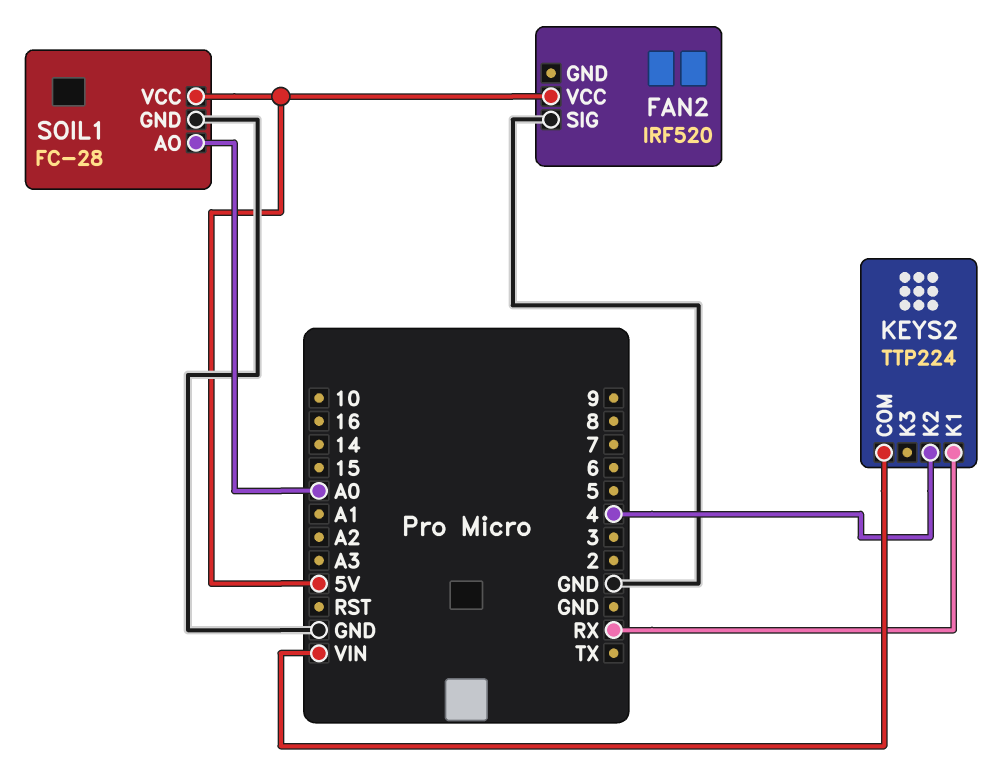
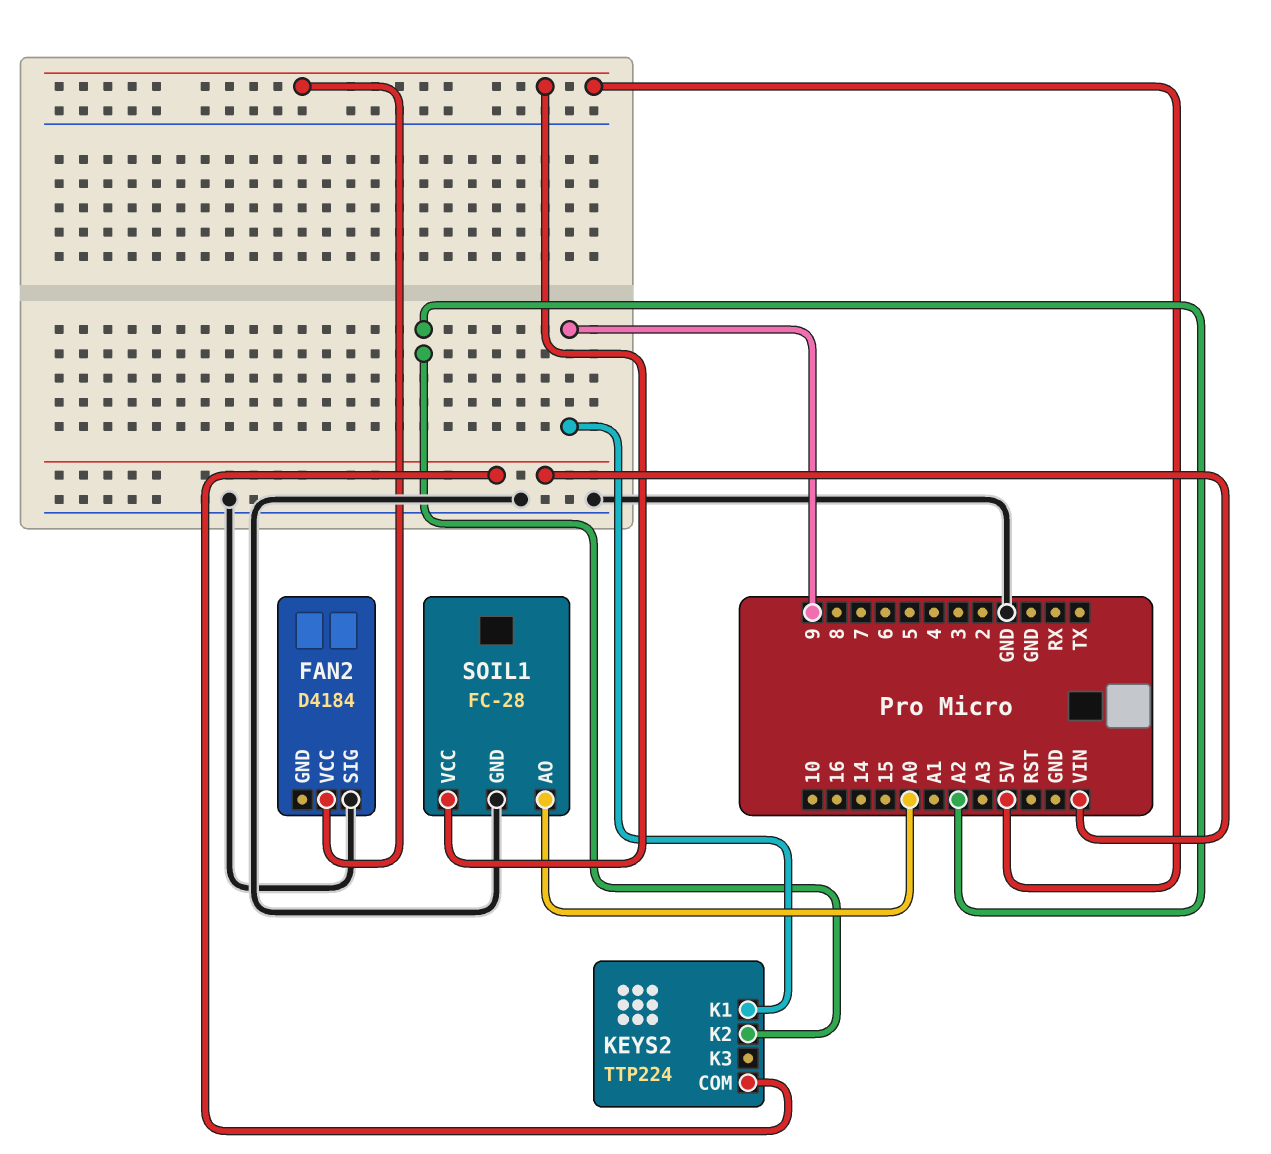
FAN2: IRF520 -> D4184
KEYS2 pin K1: RX -> 9
KEYS2 pin K2: 4 -> A2

